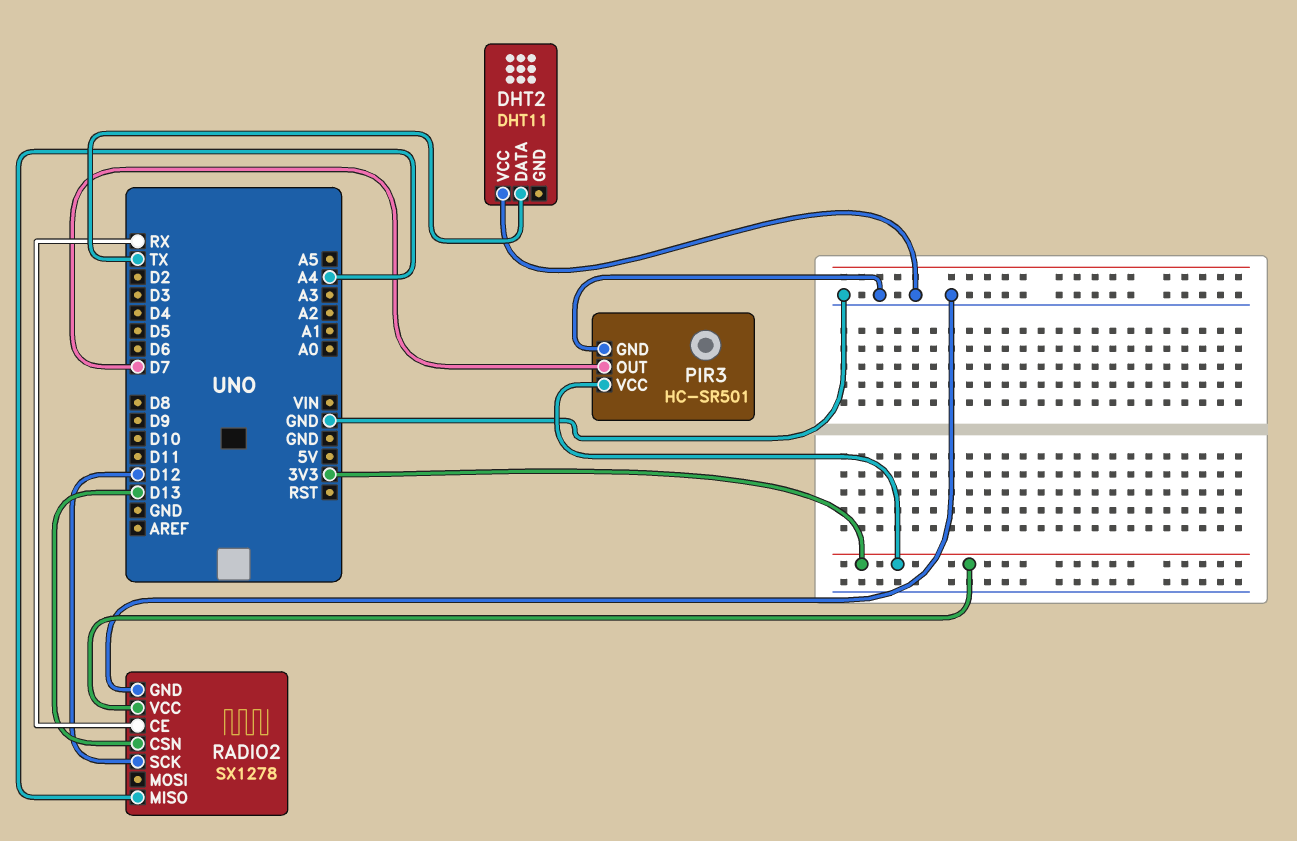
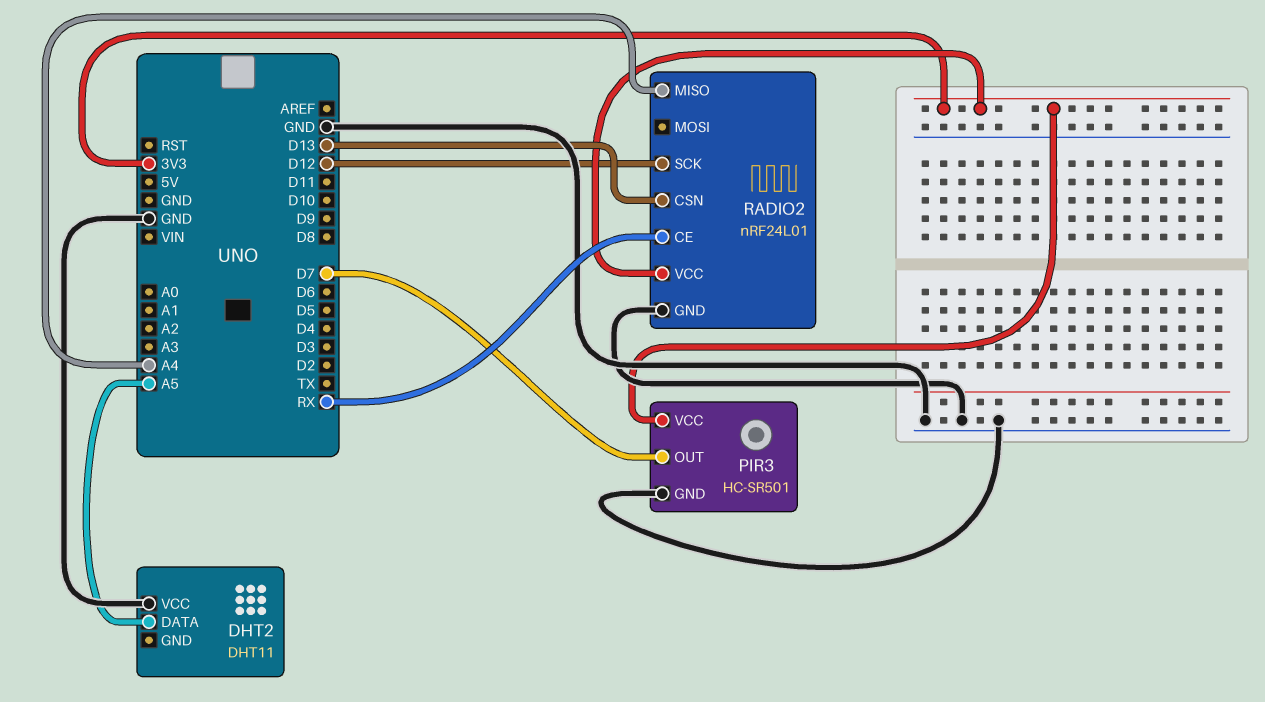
DHT2 pin DATA: TX -> A5
RADIO2: SX1278 -> nRF24L01

